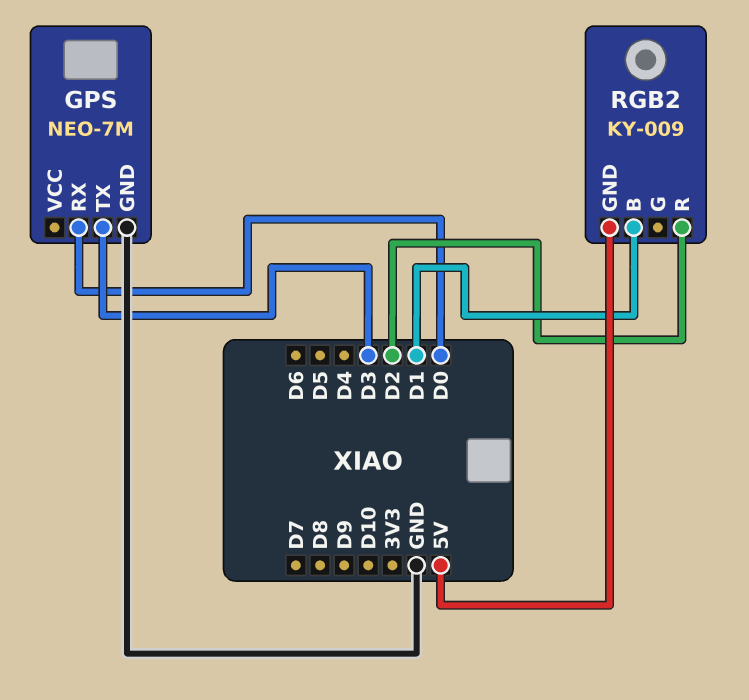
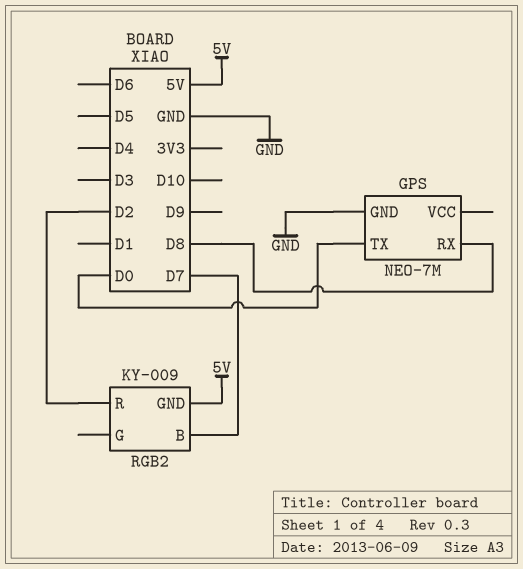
GPS pin RX: D0 -> D8
GPS pin TX: D3 -> D0
RGB2 pin B: D1 -> D7

